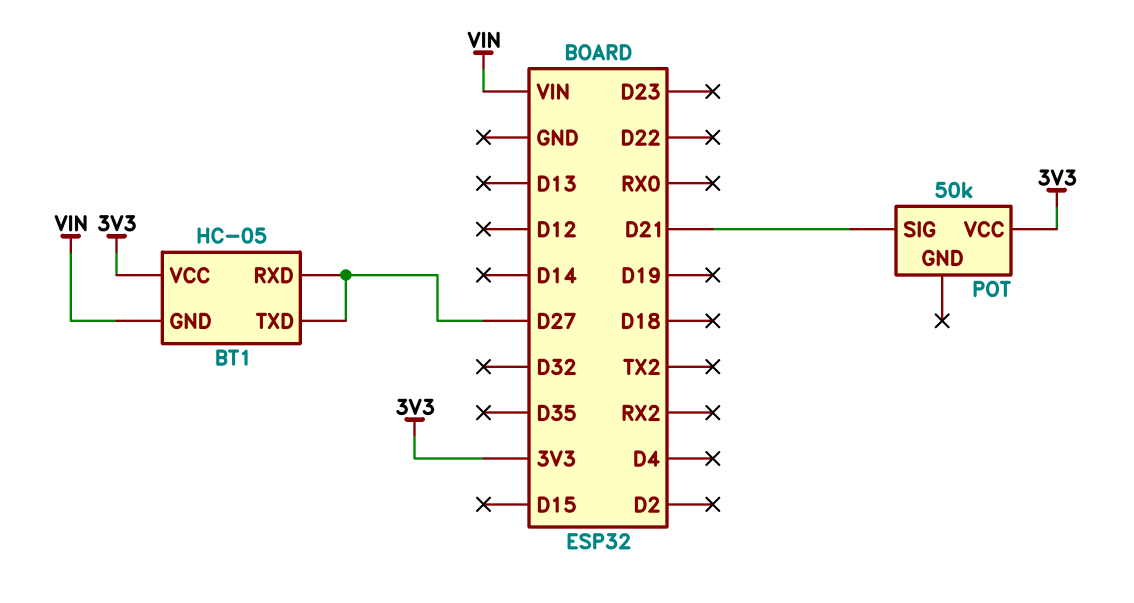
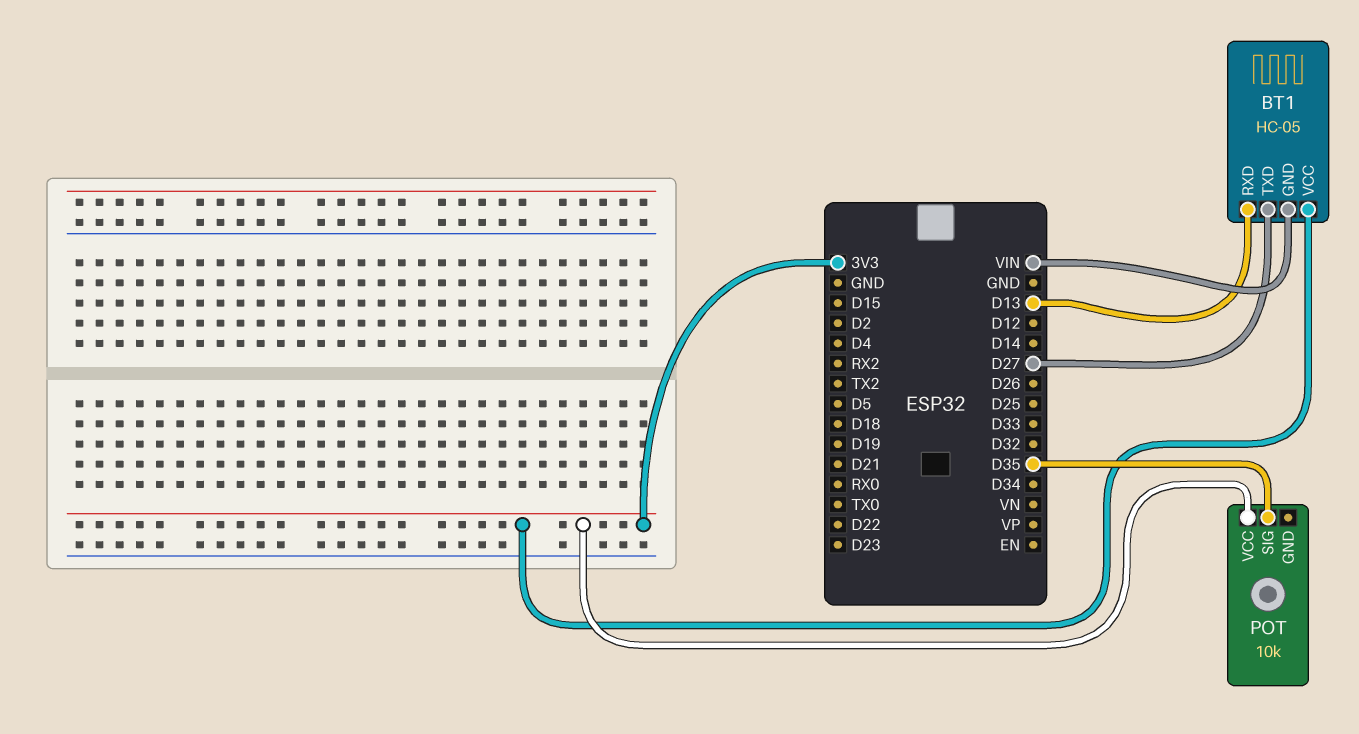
BT1 pin RXD: D27 -> D13
POT: 50k -> 10k
POT pin SIG: D21 -> D35

